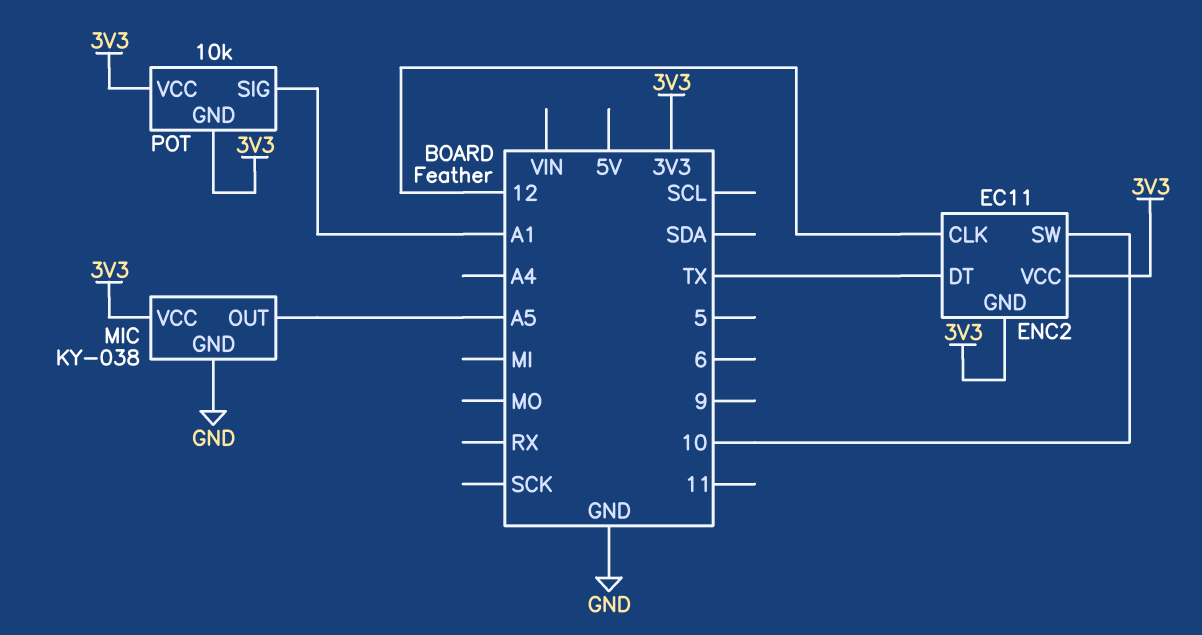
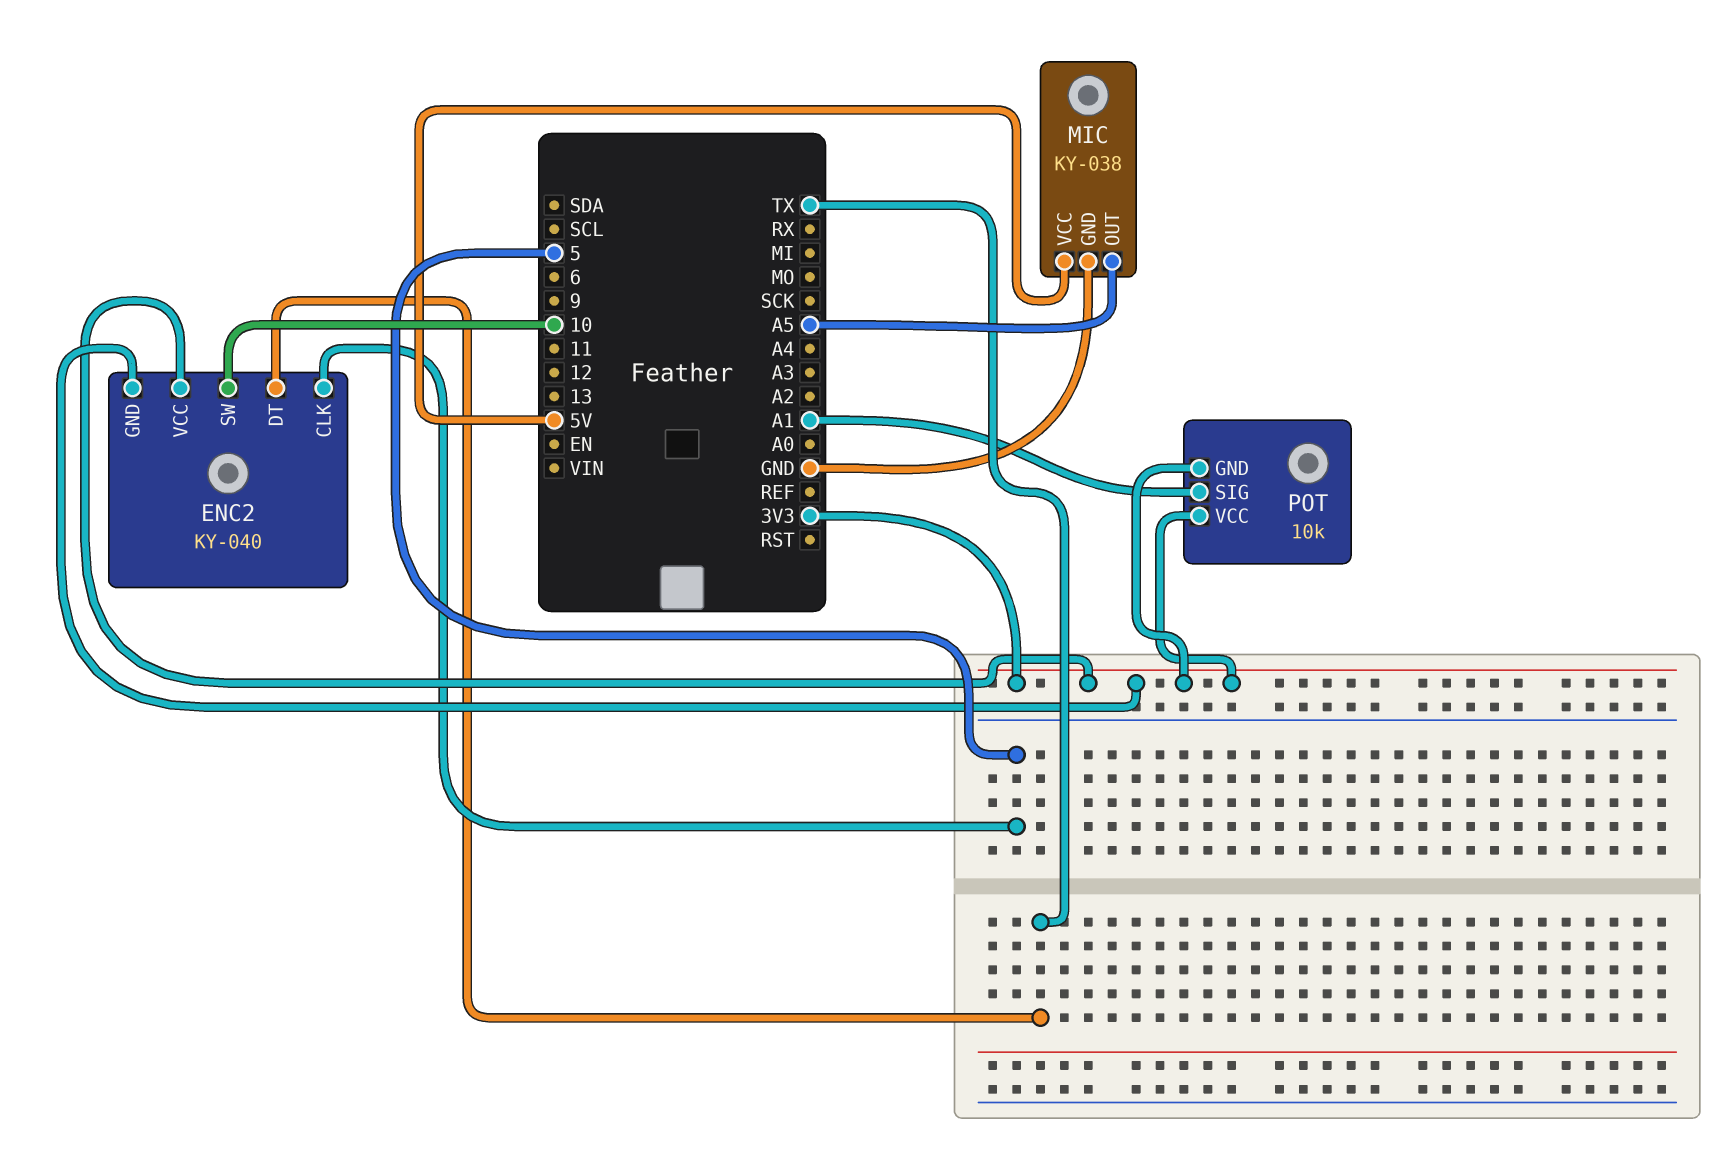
ENC2: EC11 -> KY-040
ENC2 pin CLK: 12 -> 5
MIC pin VCC: 3V3 -> 5V

